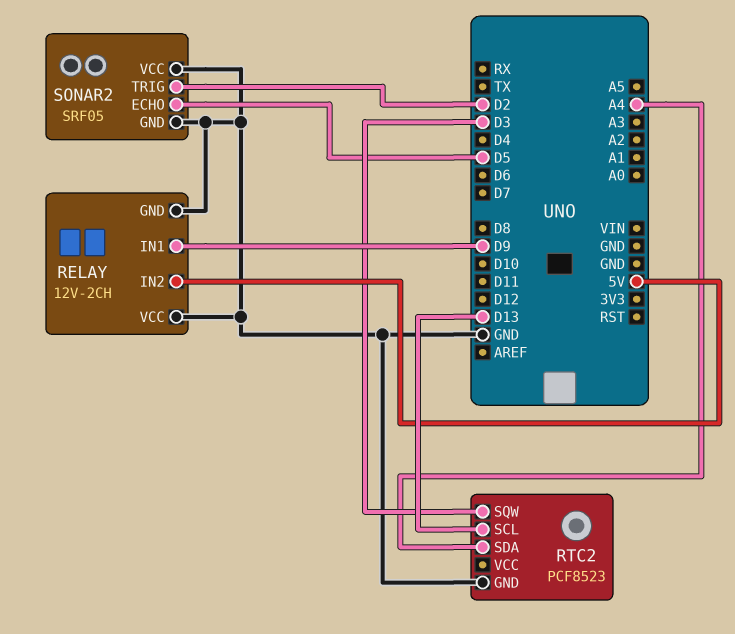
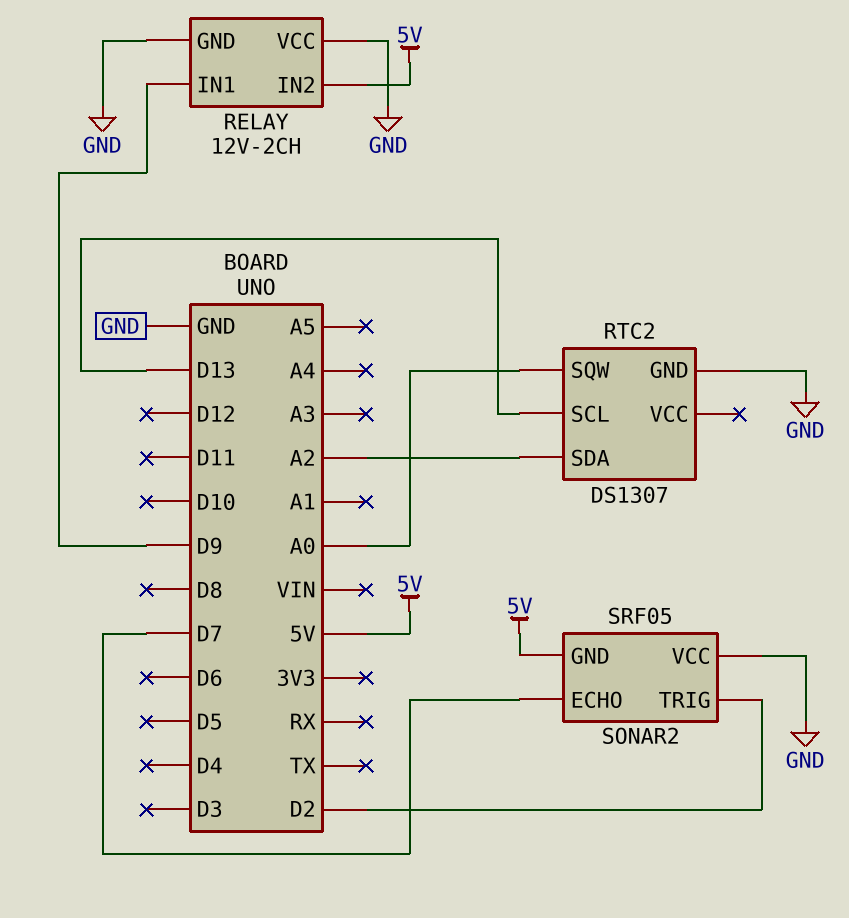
RTC2: PCF8523 -> DS1307
RTC2 pin SDA: A4 -> A2
RTC2 pin SQW: D3 -> A0
SONAR2 pin ECHO: D5 -> D7
SONAR2 pin GND: GND -> 5V

